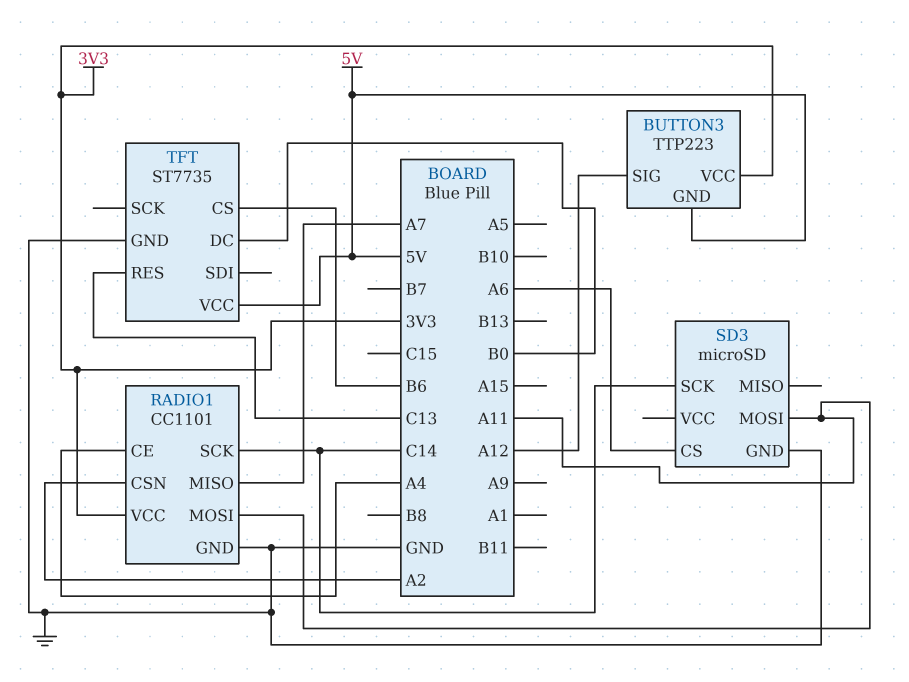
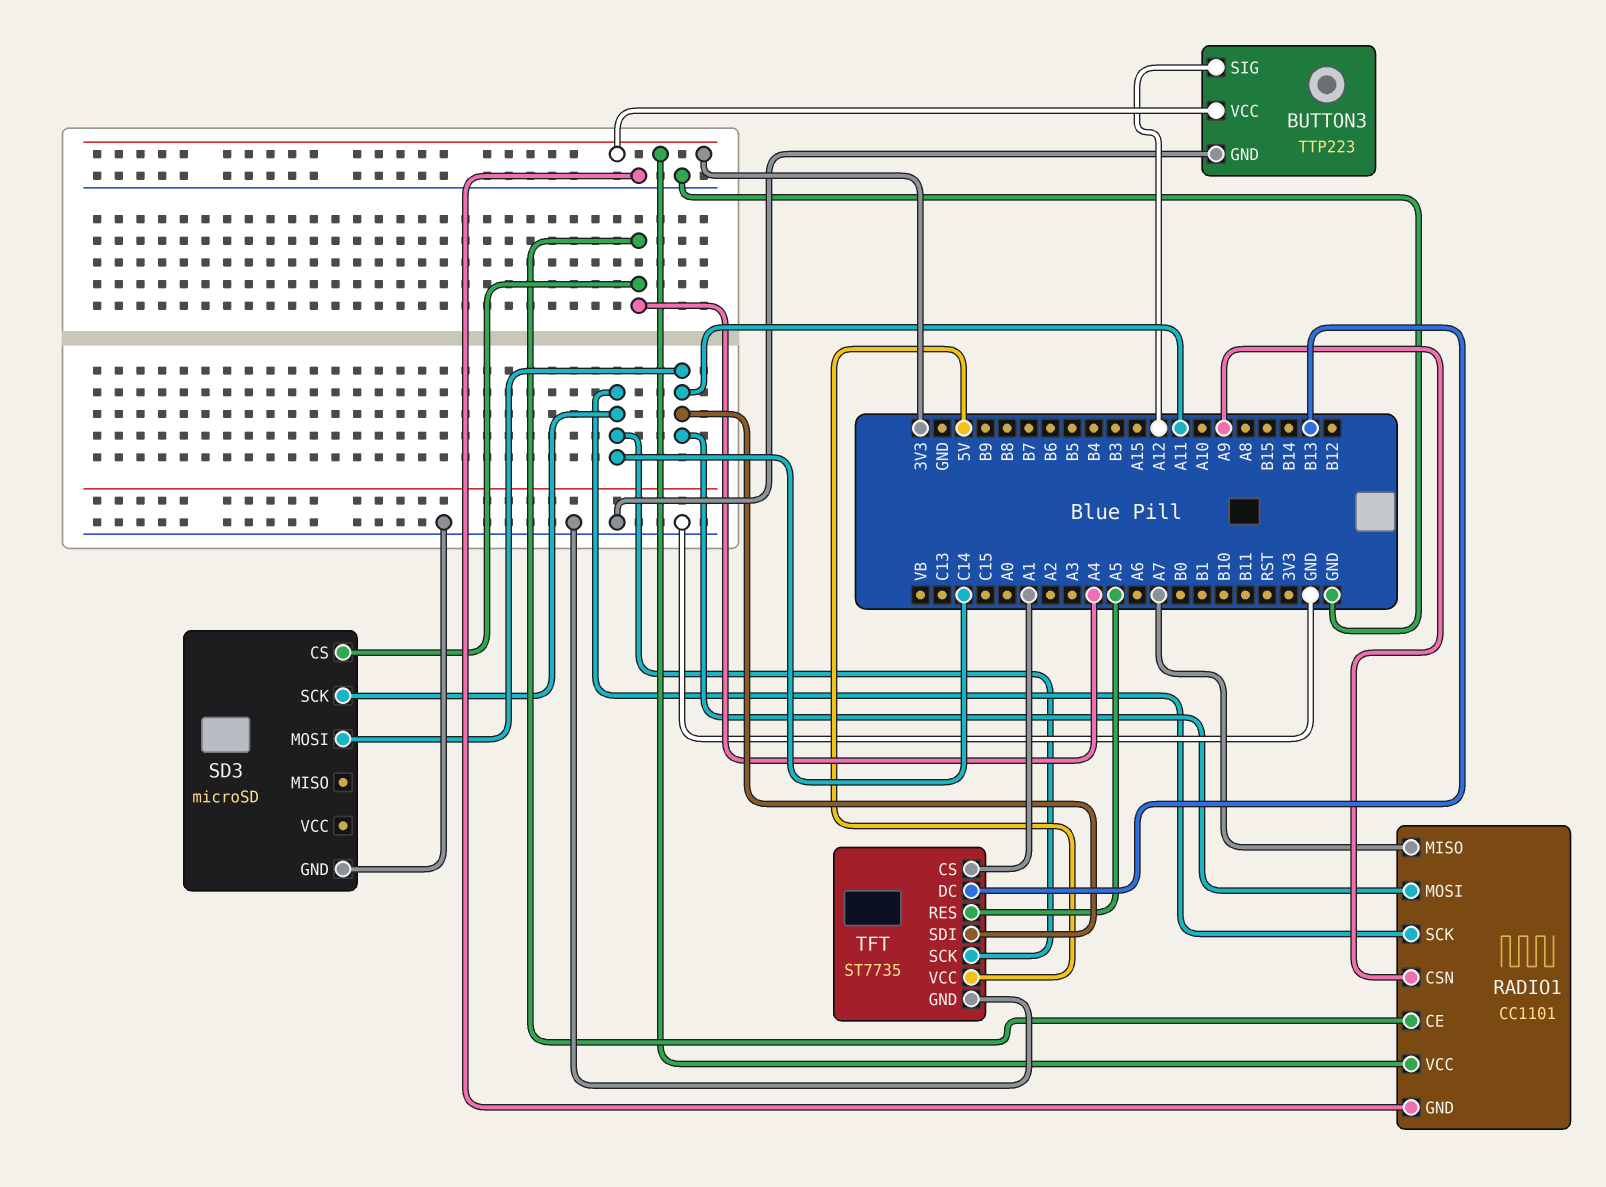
BUTTON3 pin GND: 5V -> GND
RADIO1 pin CSN: A2 -> A9
SD3 pin CS: A6 -> A4
TFT pin CS: B6 -> A1
TFT pin DC: B0 -> B13
TFT pin RES: C13 -> A5
TFT pin SCK: none -> C14
TFT pin SDI: none -> A11

